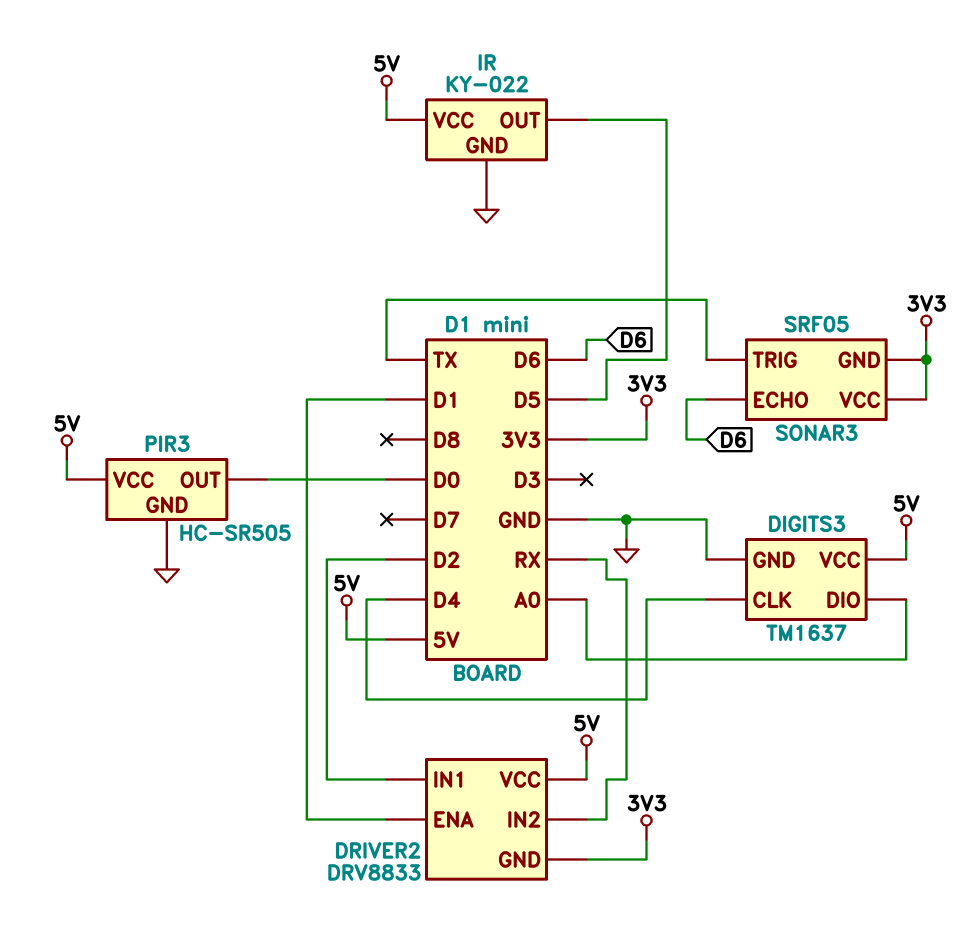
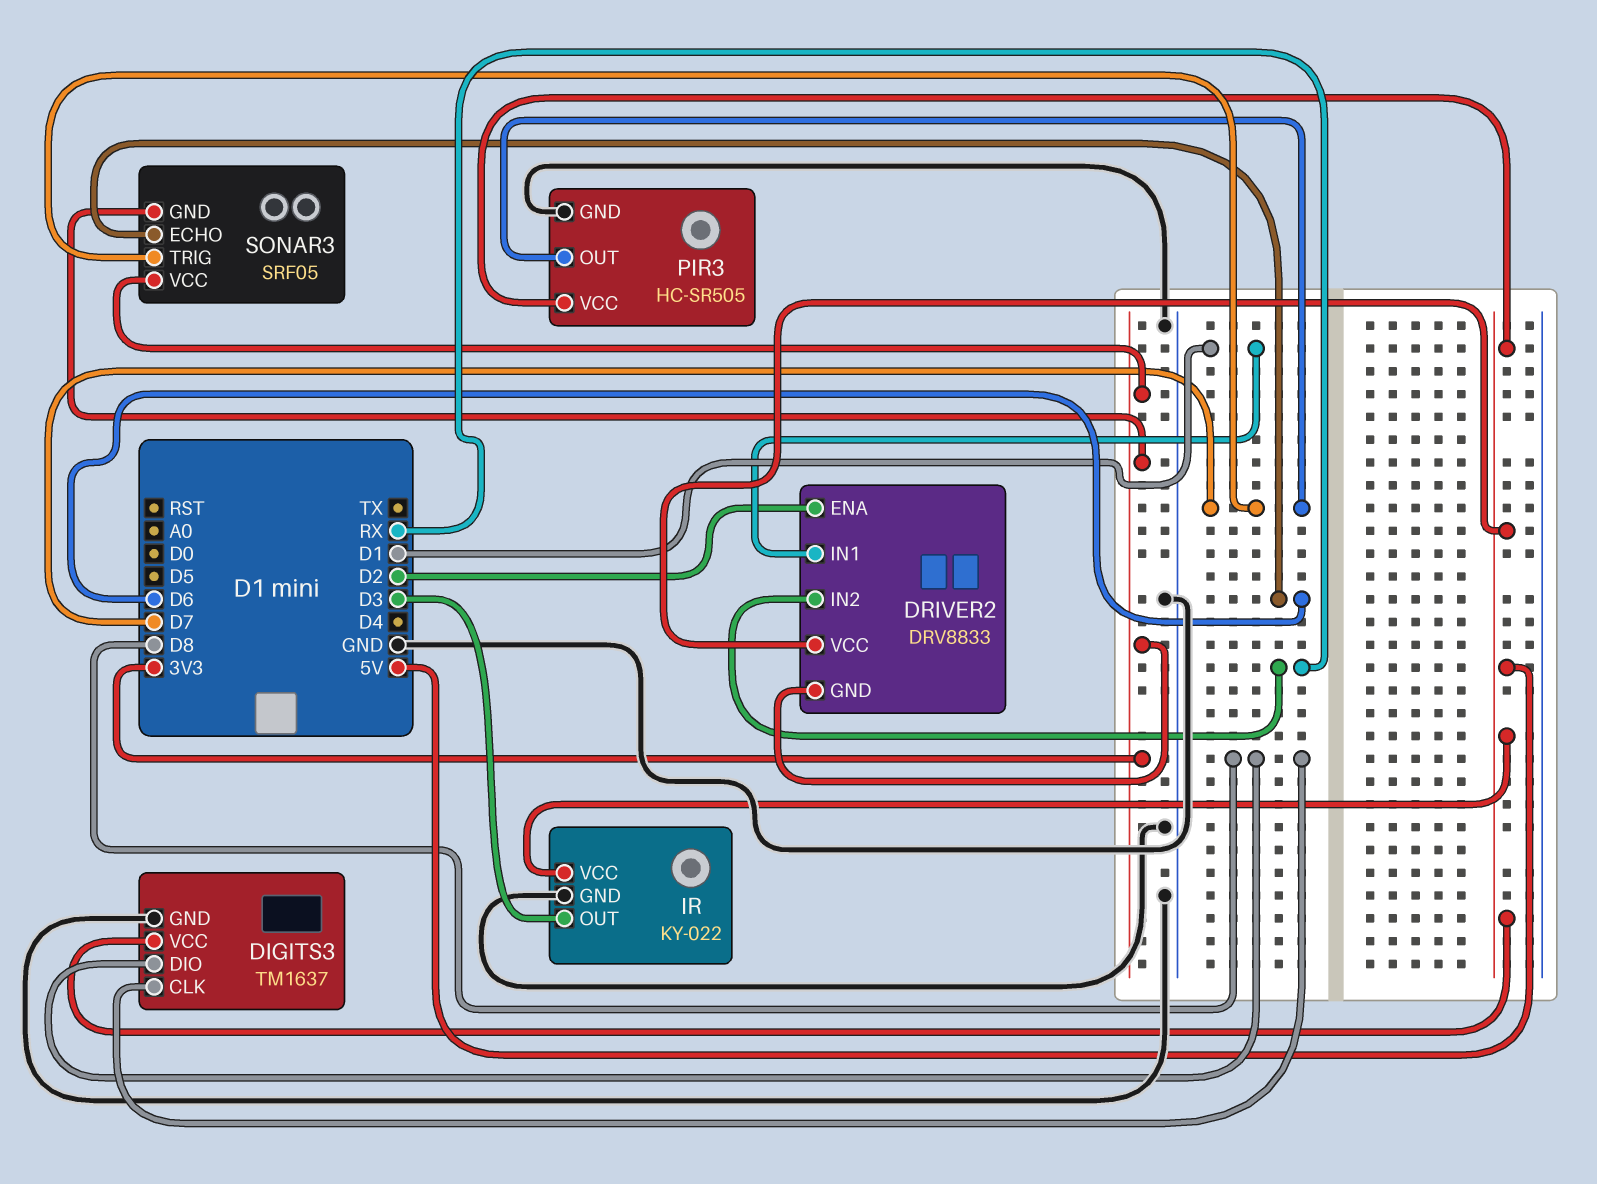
DIGITS3 pin CLK: D4 -> D8
DIGITS3 pin DIO: A0 -> D8
DRIVER2 pin ENA: D1 -> D2
DRIVER2 pin IN1: D2 -> D1
IR pin OUT: D5 -> D3
PIR3 pin OUT: D0 -> D7
SONAR3 pin TRIG: TX -> D7

